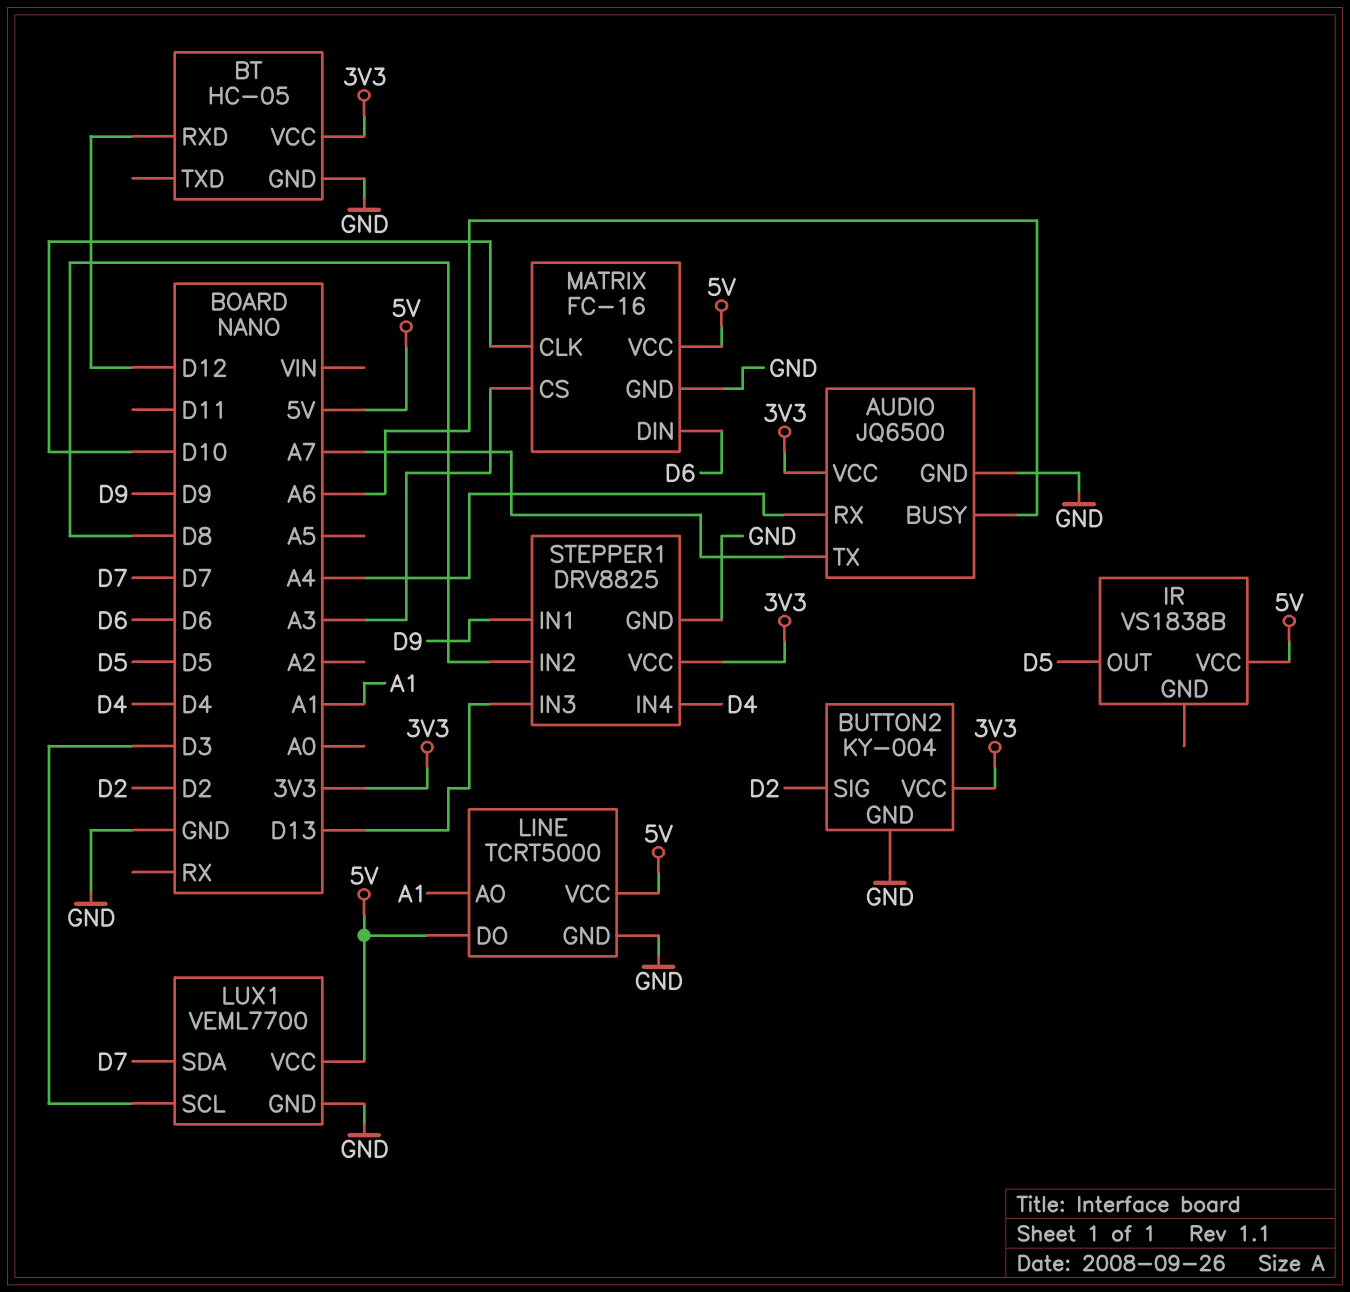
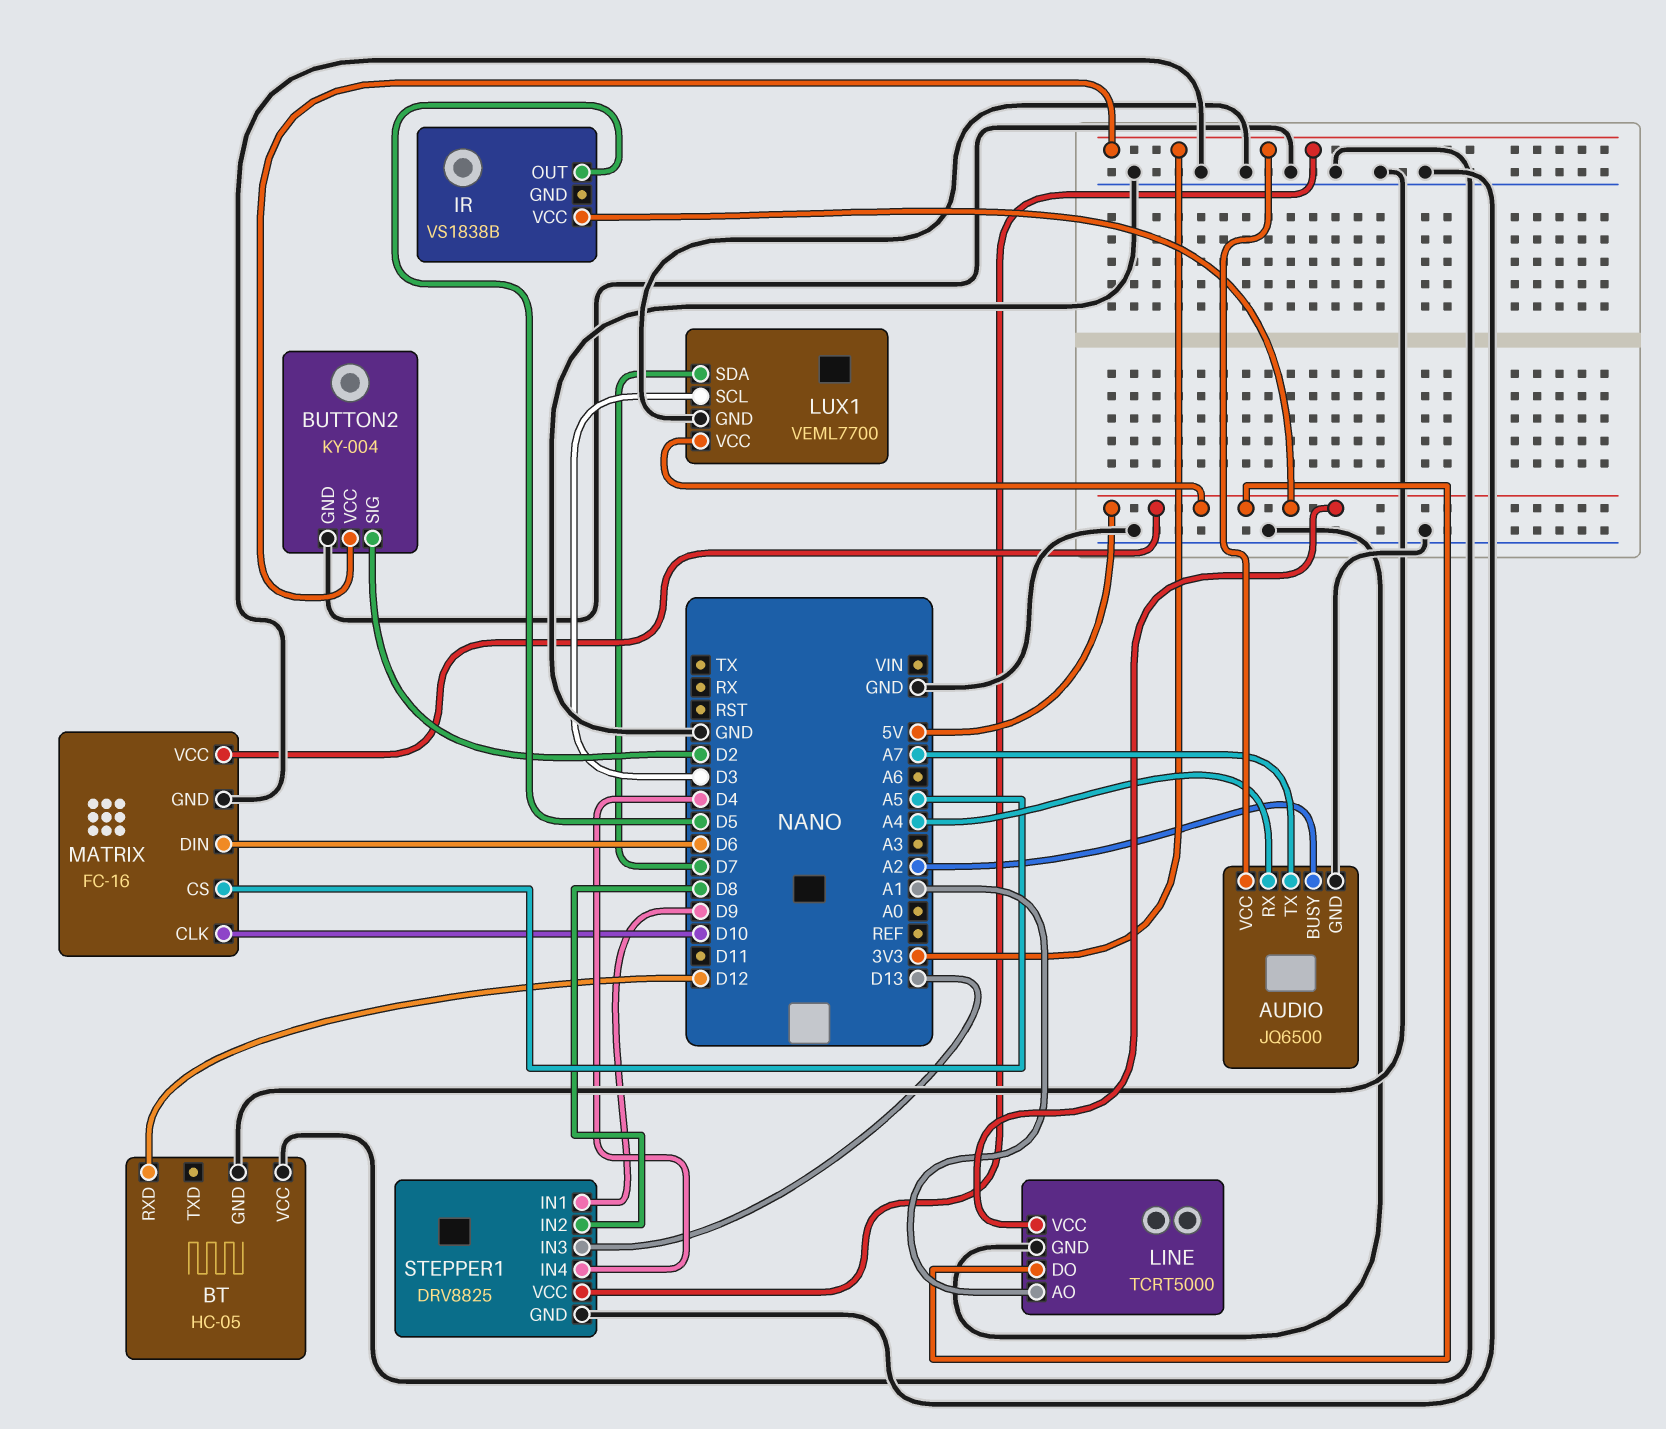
AUDIO pin BUSY: A6 -> A2
BT pin VCC: 3V3 -> GND
MATRIX pin CS: A3 -> A5

